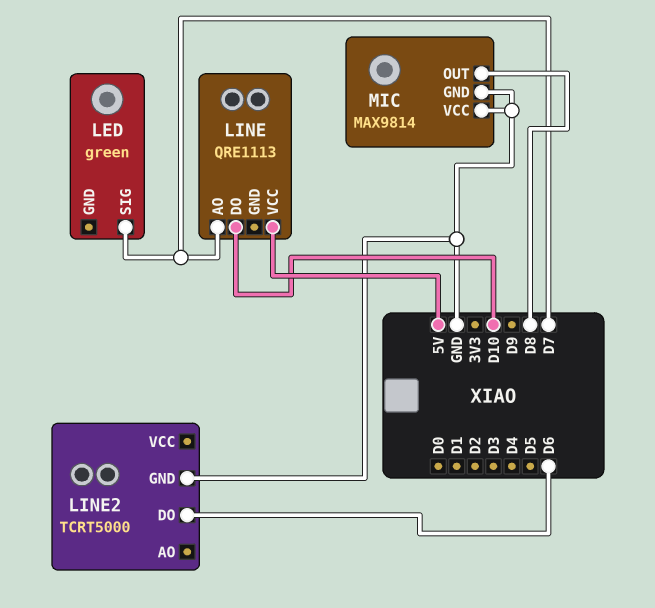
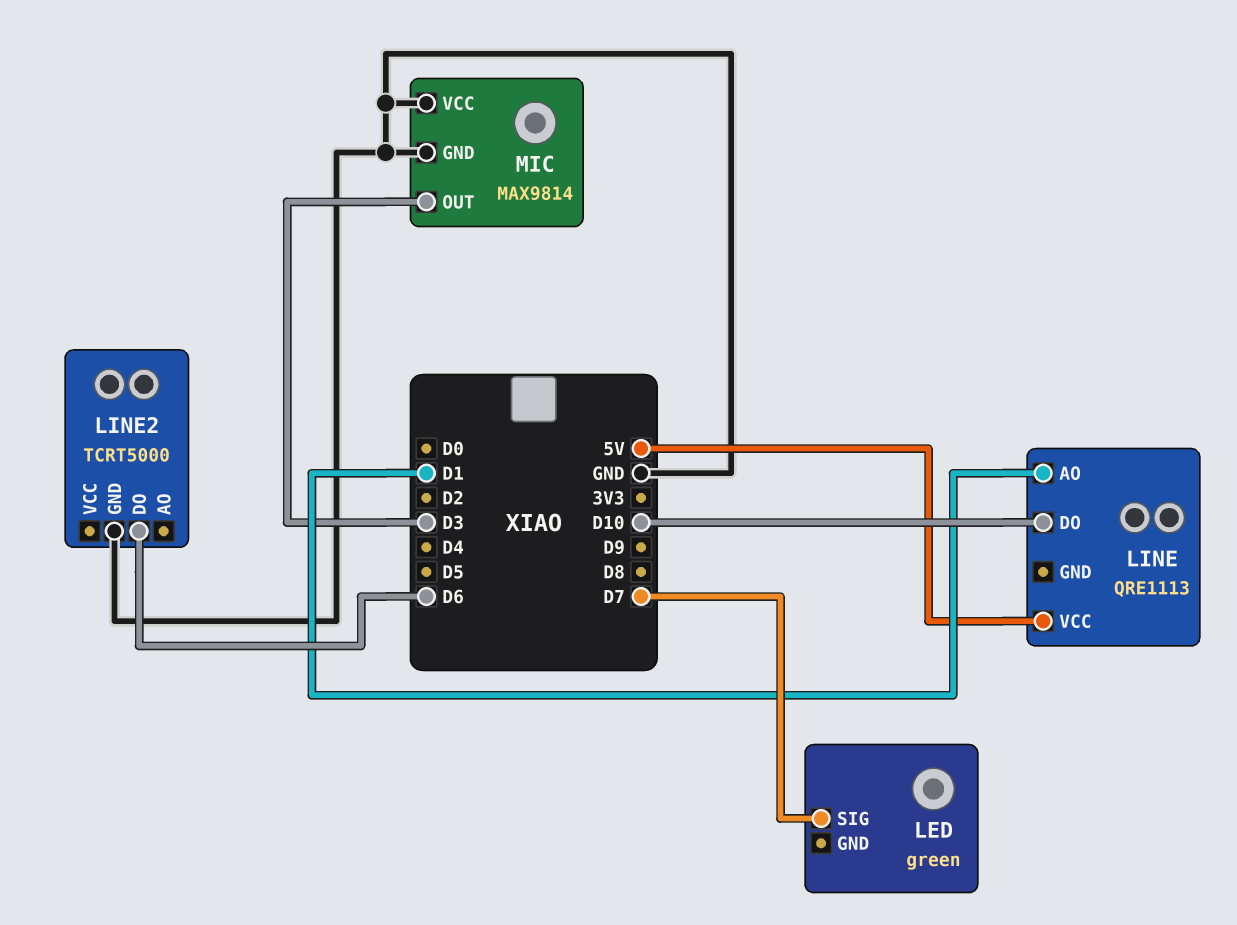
LINE pin AO: D7 -> D1
MIC pin OUT: D8 -> D3

